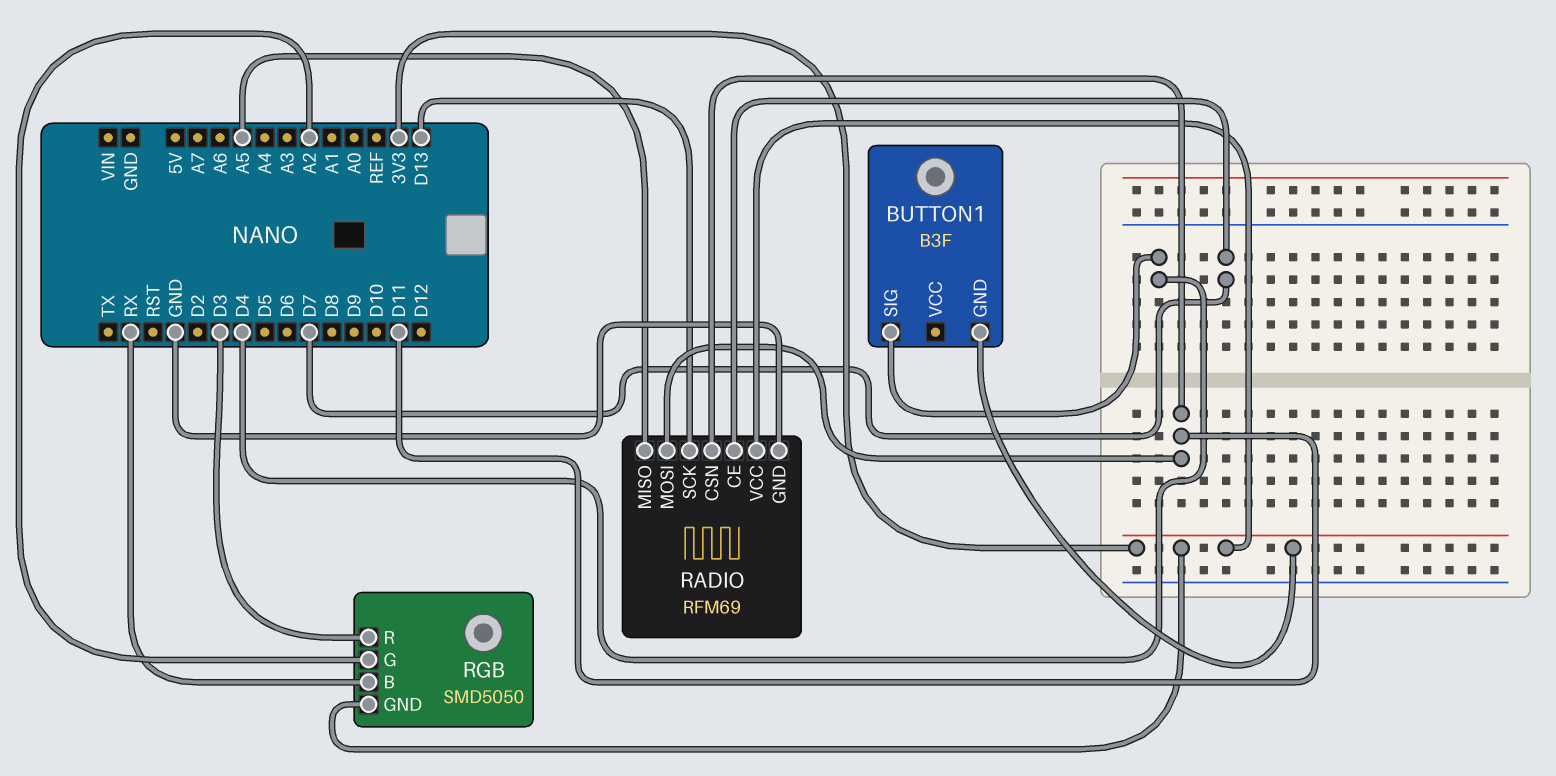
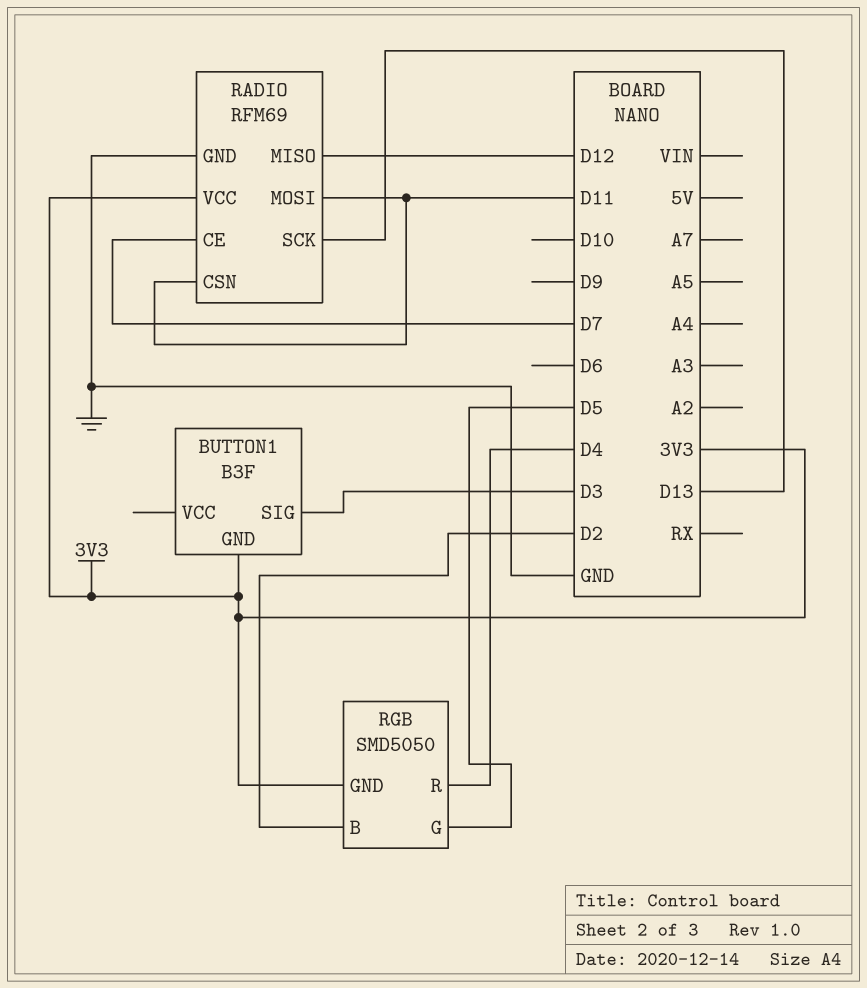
BUTTON1 pin SIG: D4 -> D3
RADIO pin MISO: A5 -> D12
RGB pin B: RX -> D2
RGB pin G: A2 -> D5
RGB pin R: D3 -> D4

